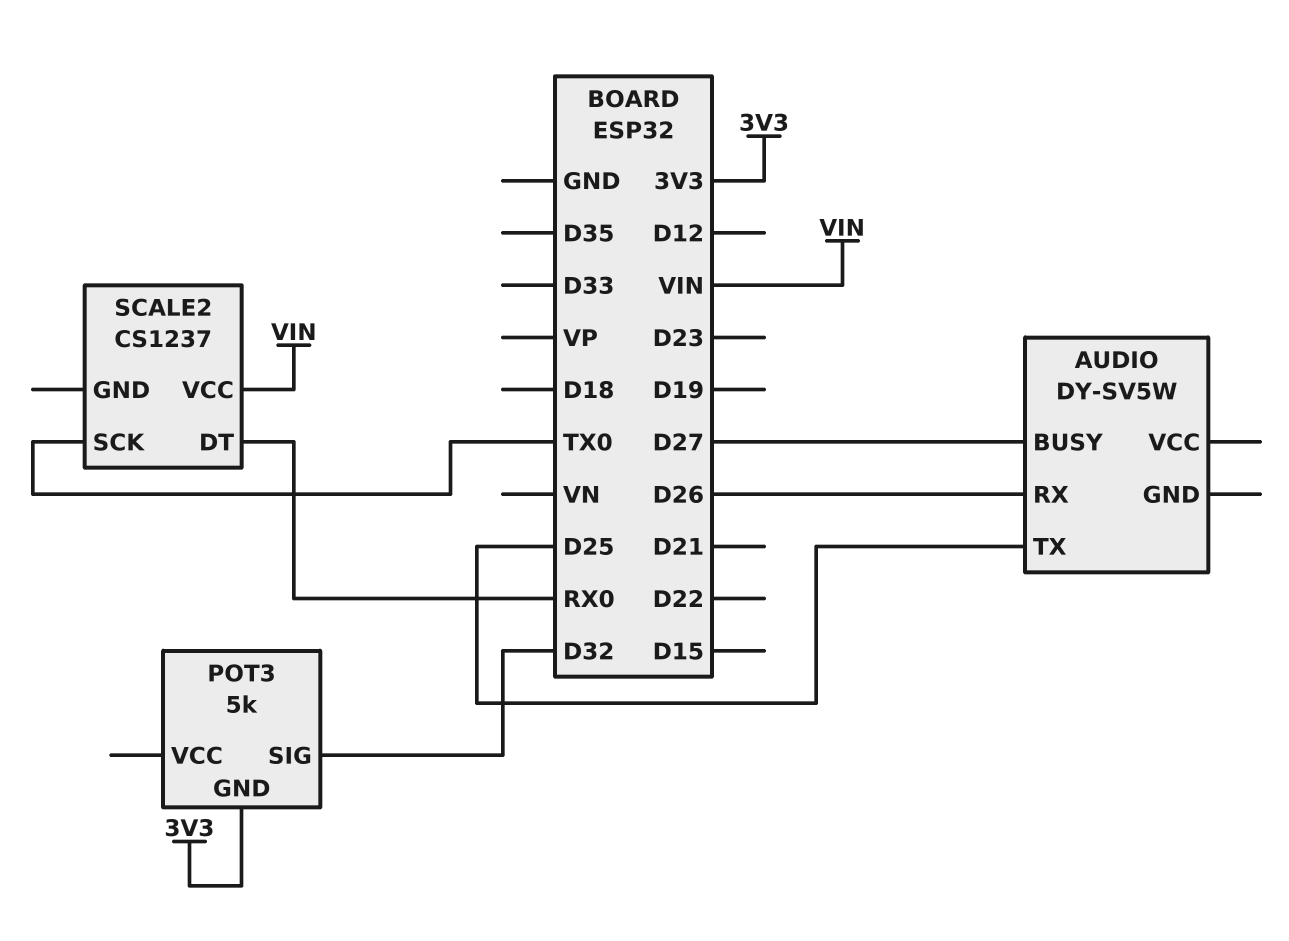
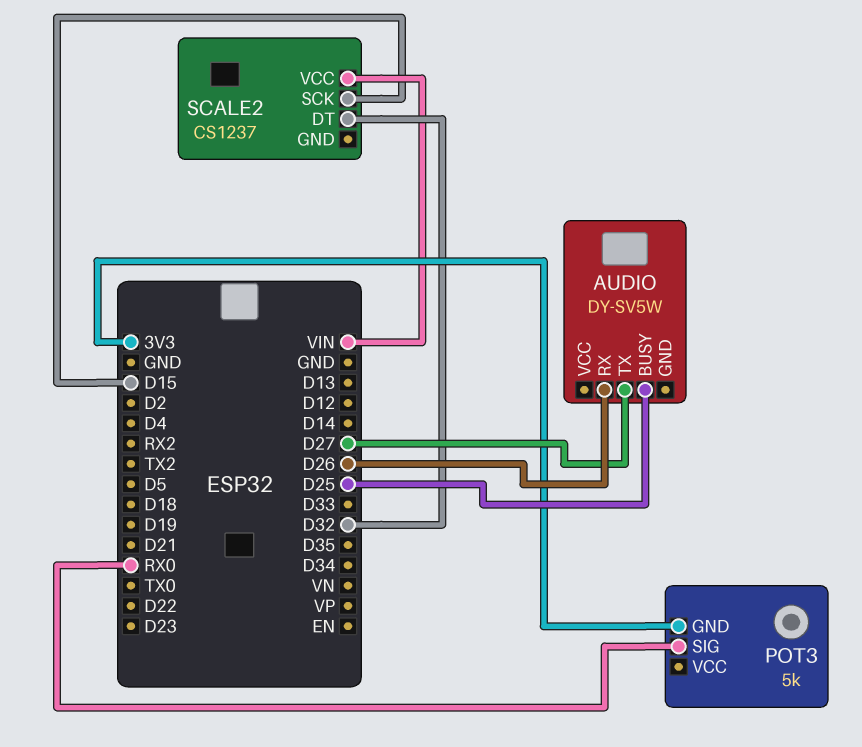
AUDIO pin BUSY: D27 -> D25
AUDIO pin TX: D25 -> D27
POT3 pin SIG: D32 -> RX0
SCALE2 pin DT: RX0 -> D32
SCALE2 pin SCK: TX0 -> D15

